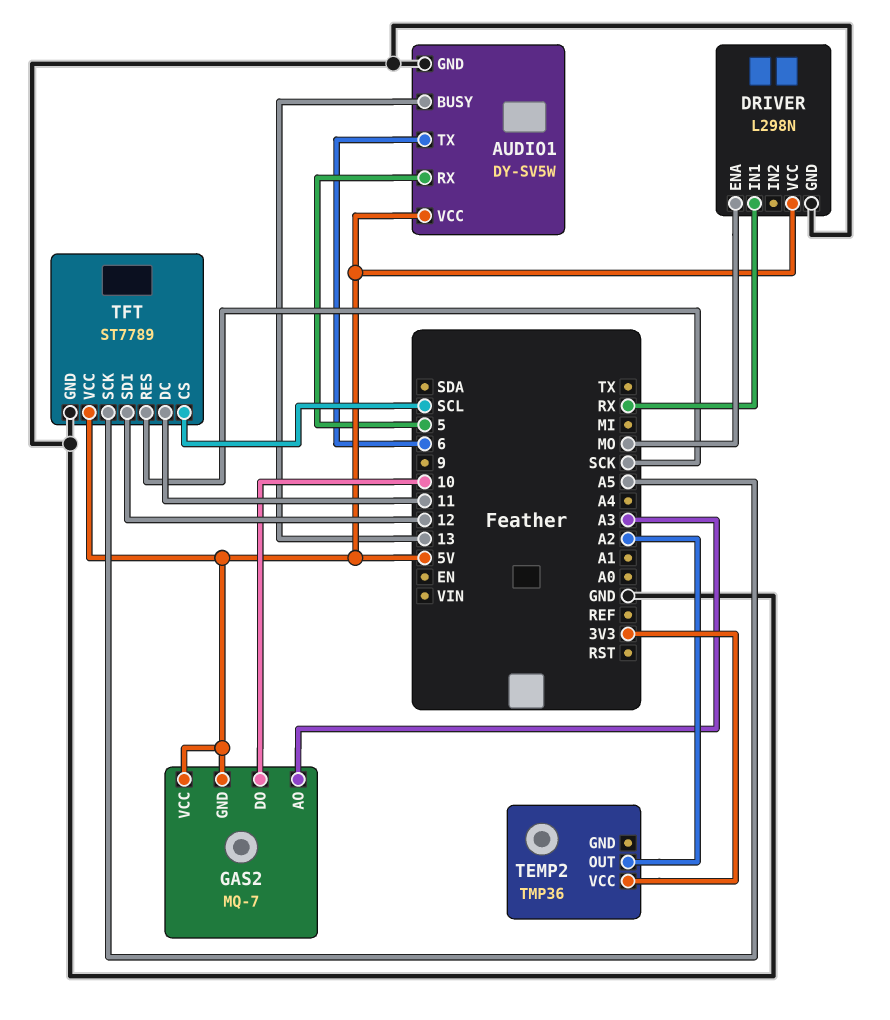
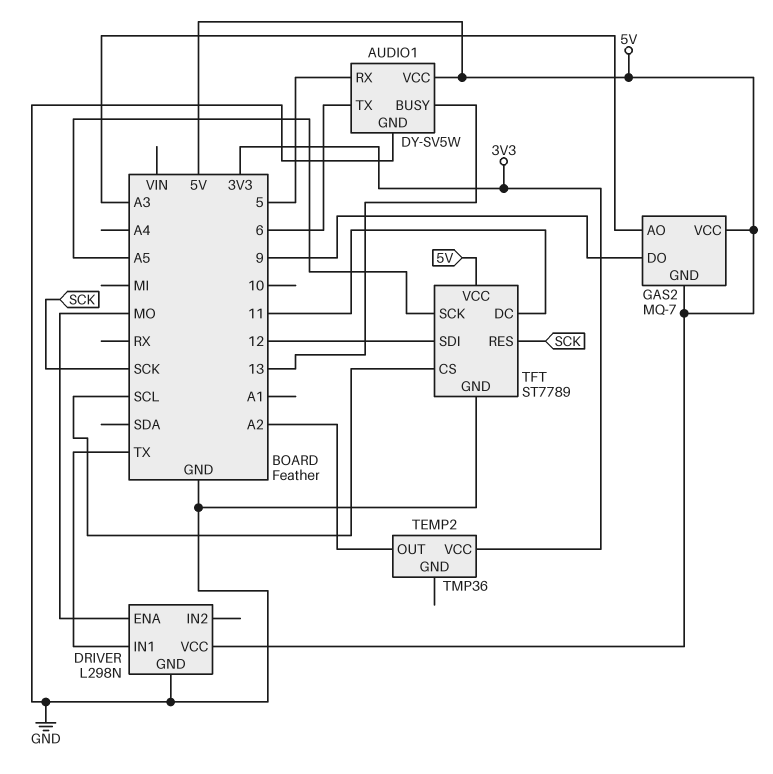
DRIVER pin IN1: RX -> TX
GAS2 pin DO: 10 -> 9

